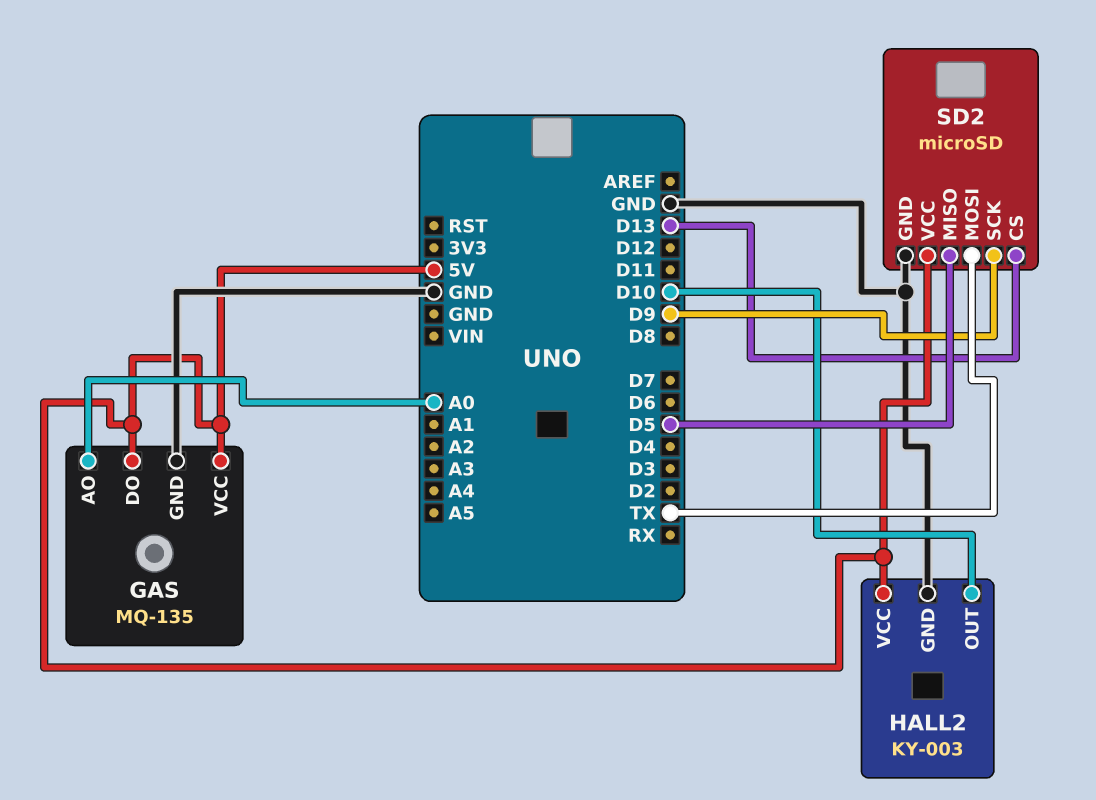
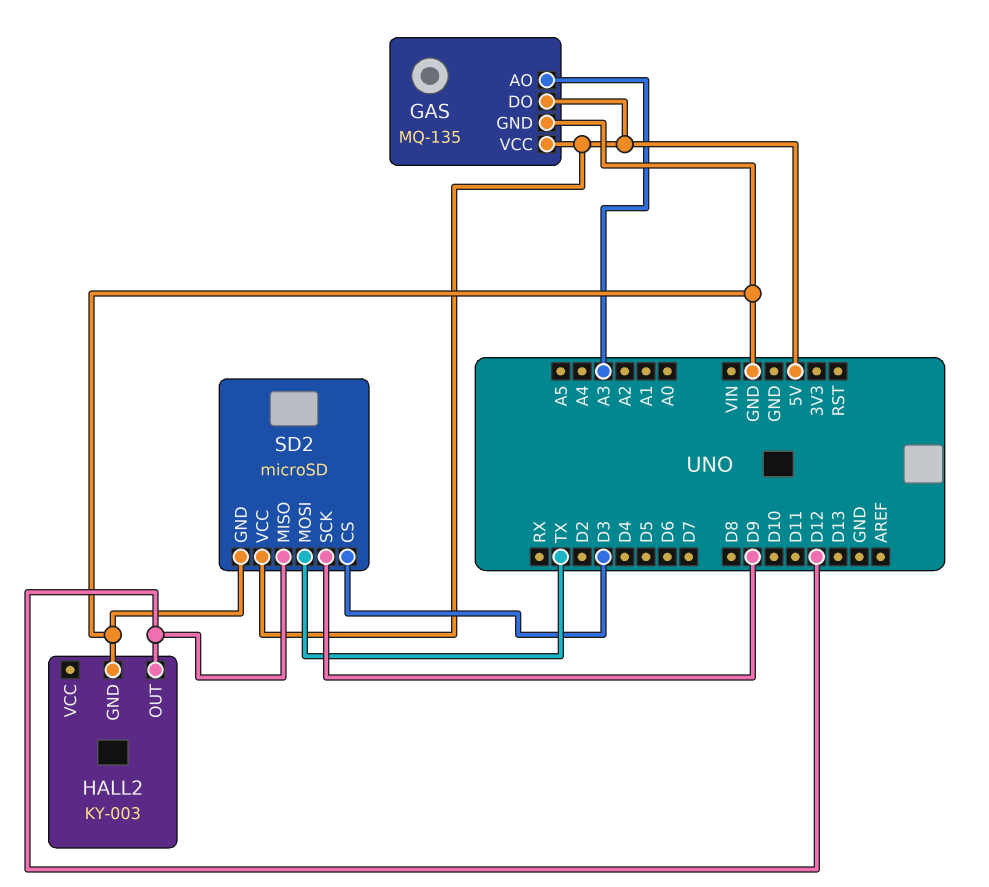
GAS pin AO: A0 -> A3
HALL2 pin OUT: D10 -> D12
HALL2 pin VCC: 5V -> none
SD2 pin CS: D13 -> D3
SD2 pin MISO: D5 -> D12

